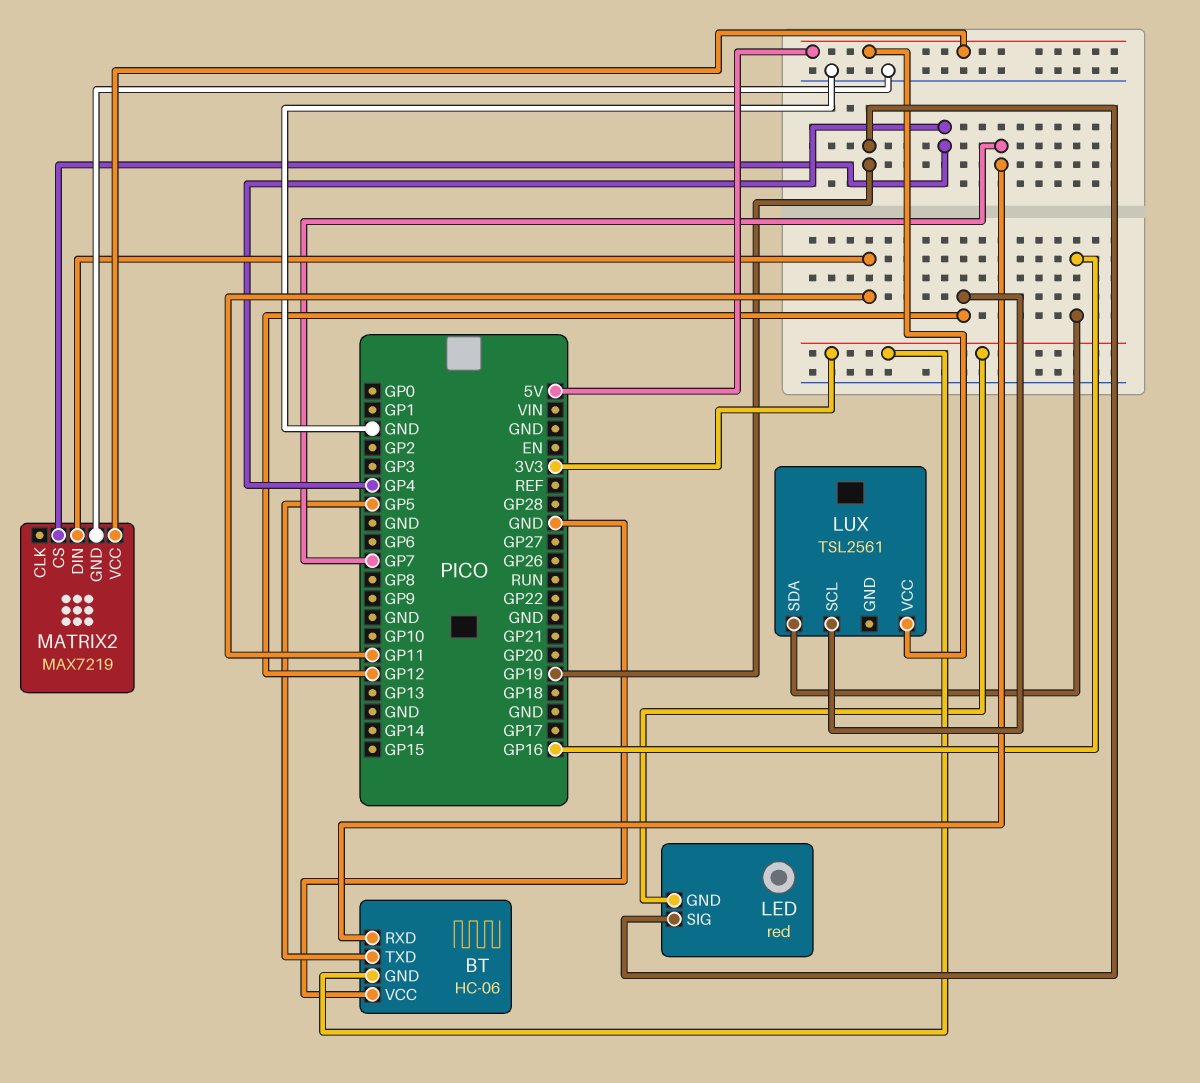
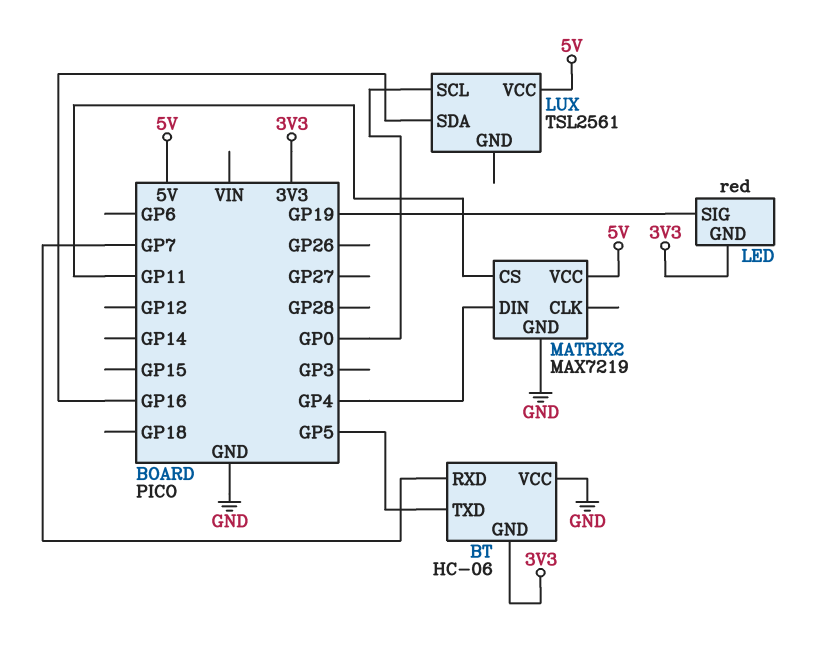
LUX pin SCL: GP12 -> GP0
MATRIX2 pin CS: GP4 -> GP11
MATRIX2 pin DIN: GP11 -> GP4

